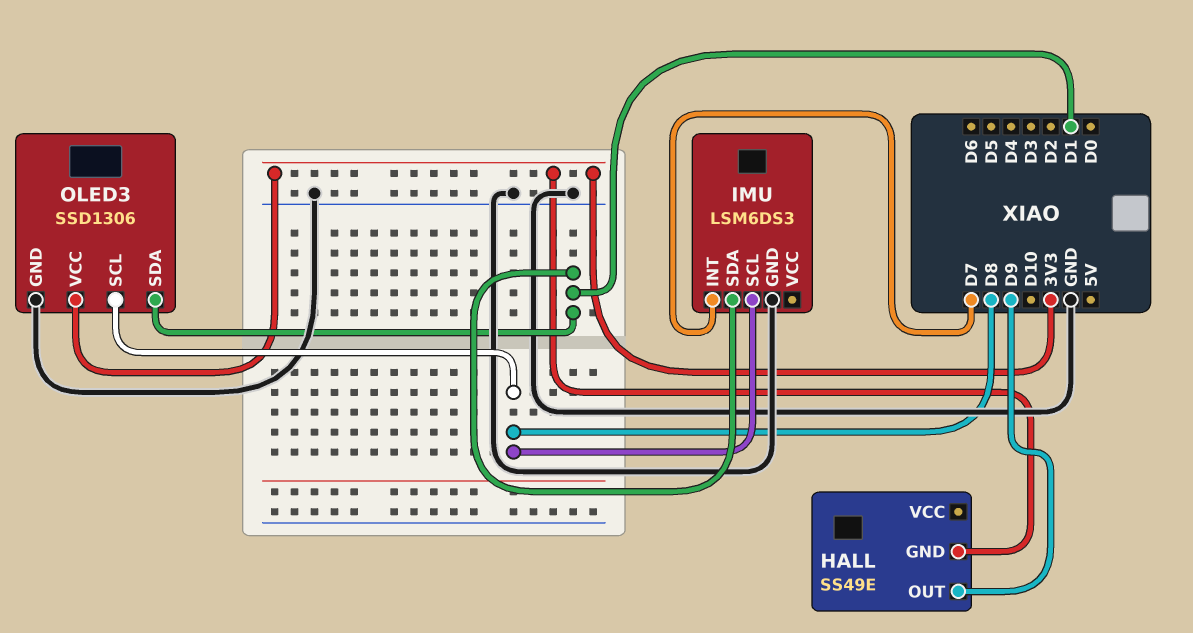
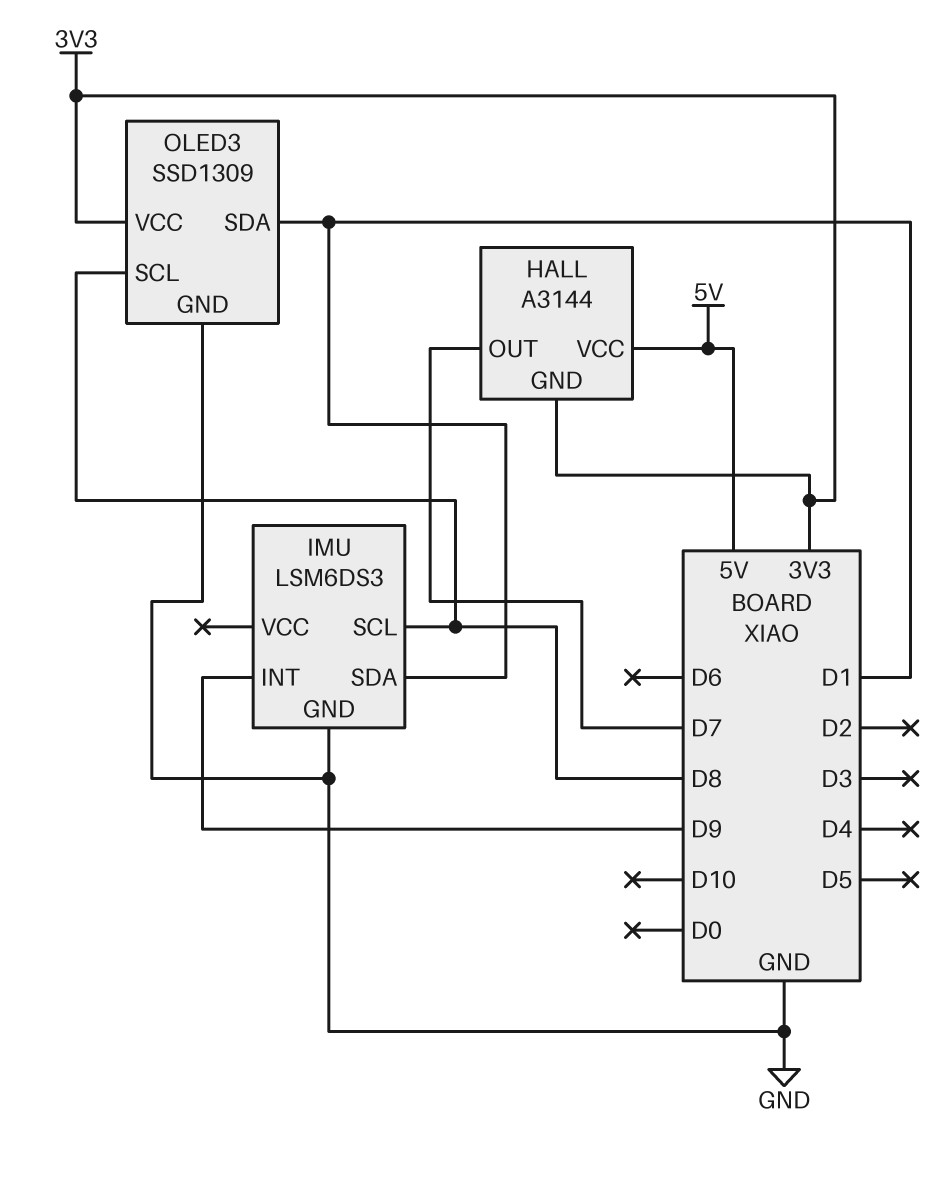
HALL: SS49E -> A3144
HALL pin OUT: D9 -> D7
HALL pin VCC: none -> 5V
IMU pin INT: D7 -> D9
OLED3: SSD1306 -> SSD1309

